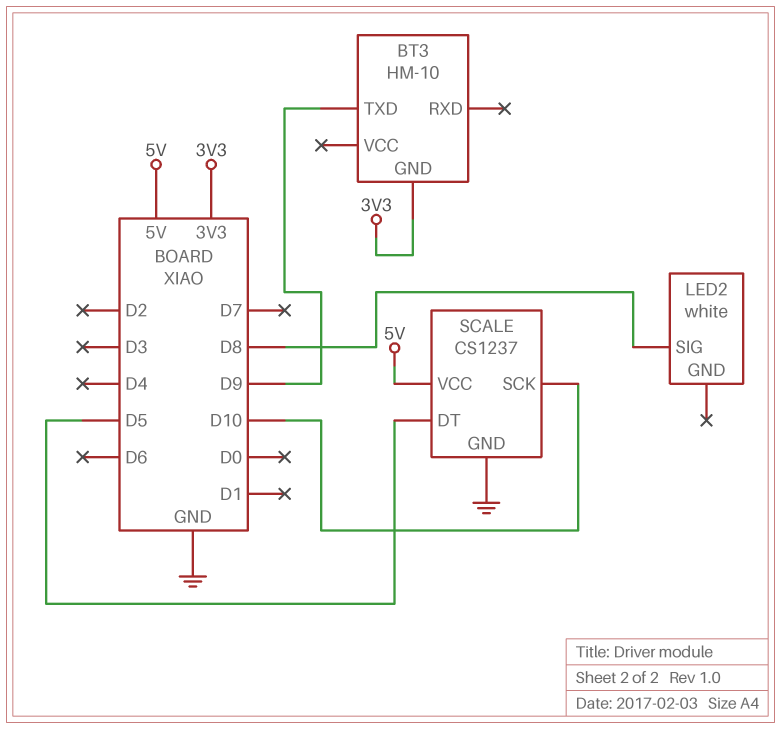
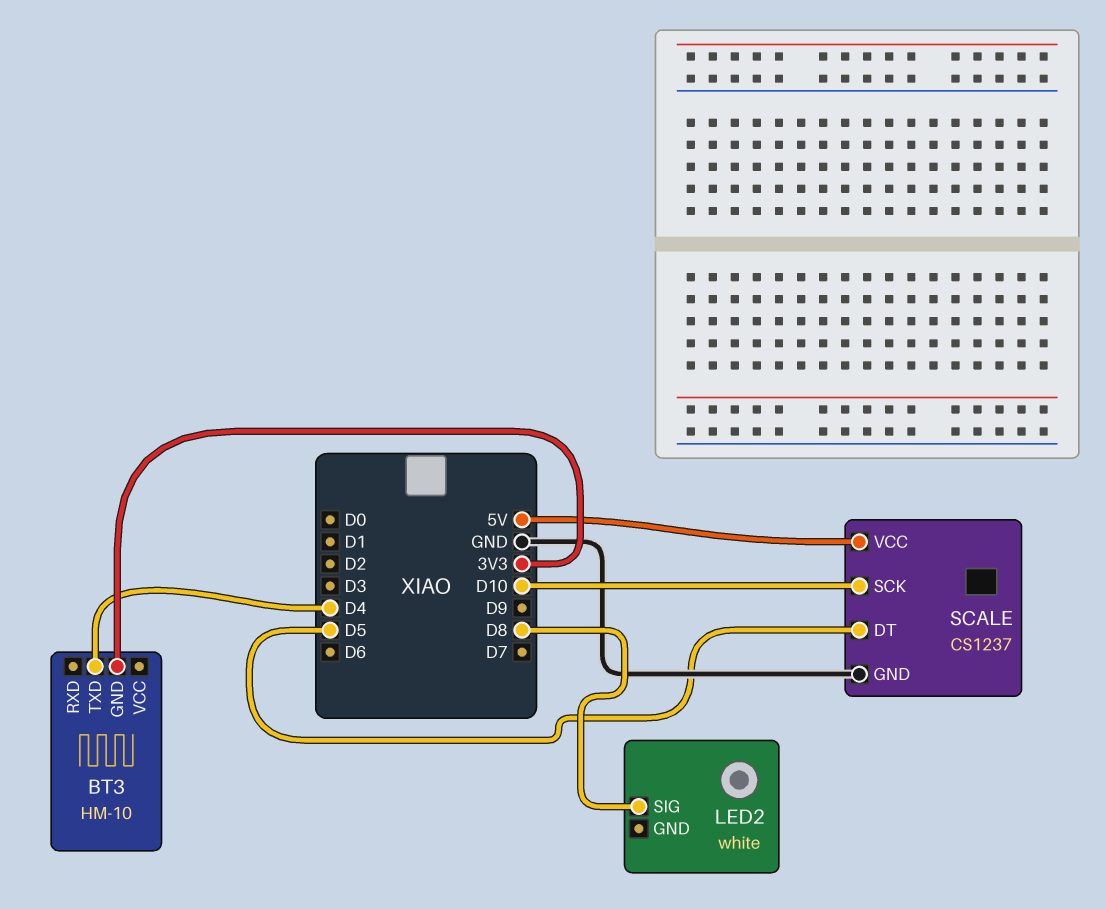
BT3 pin TXD: D9 -> D4

